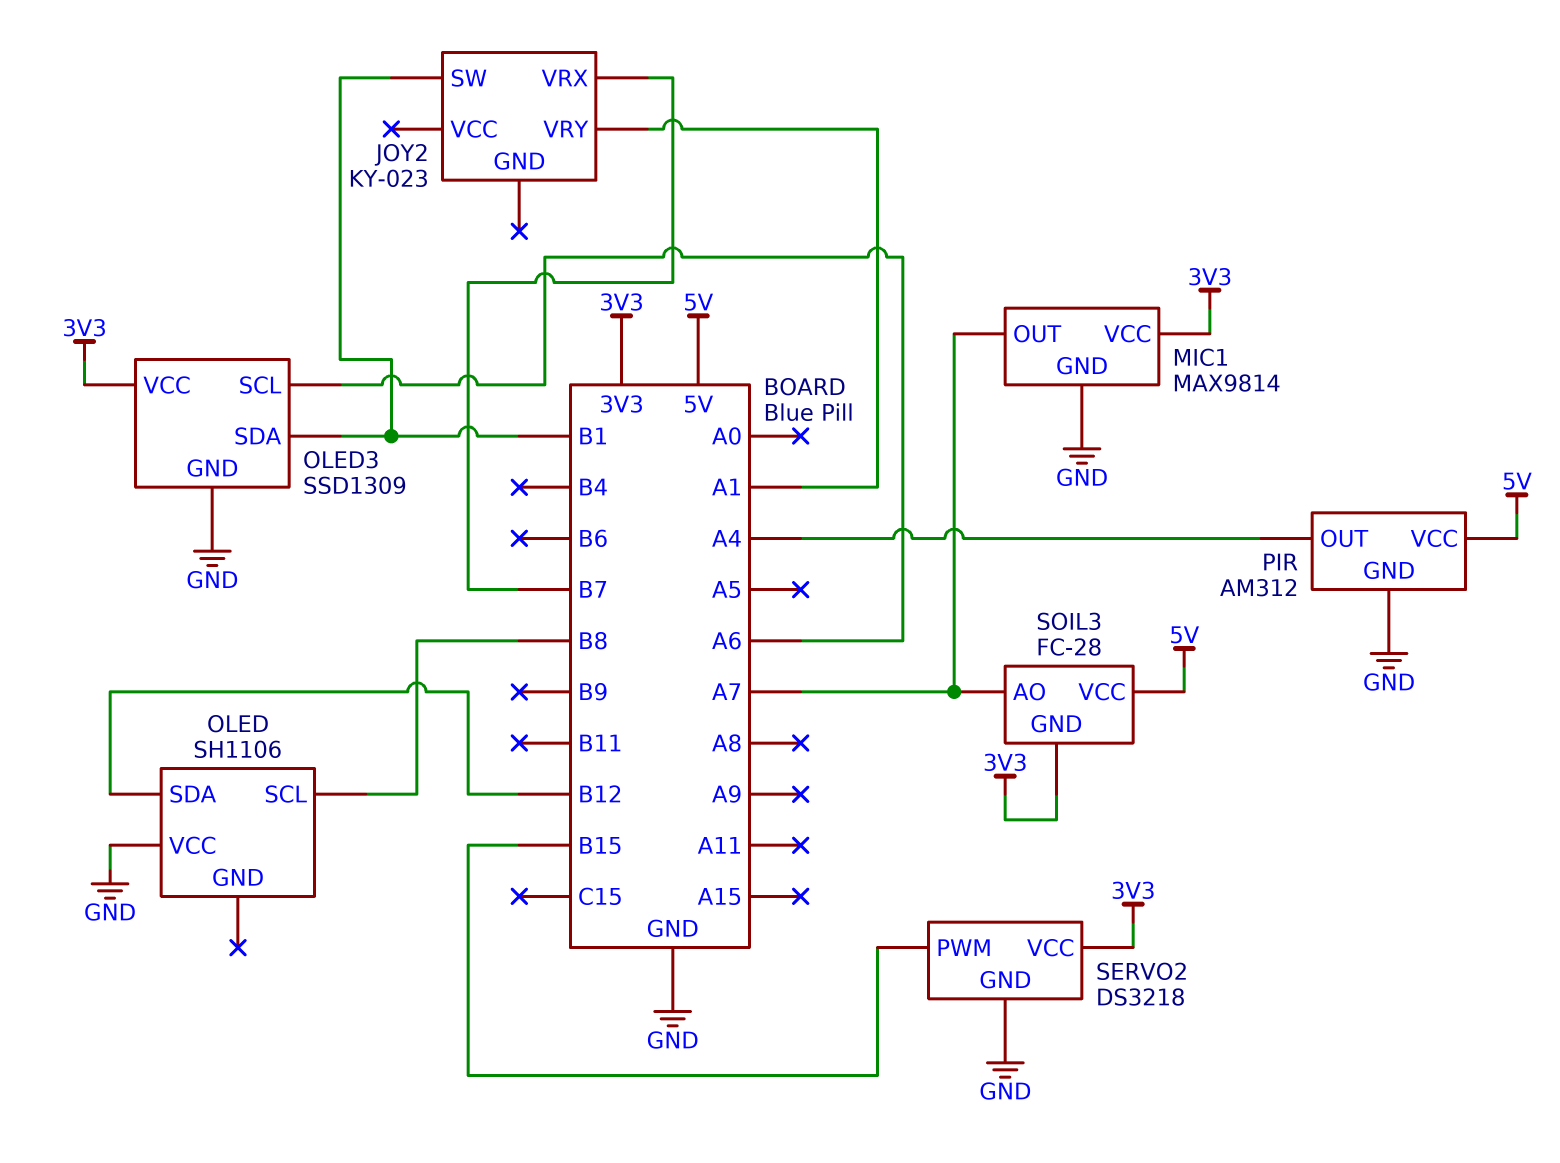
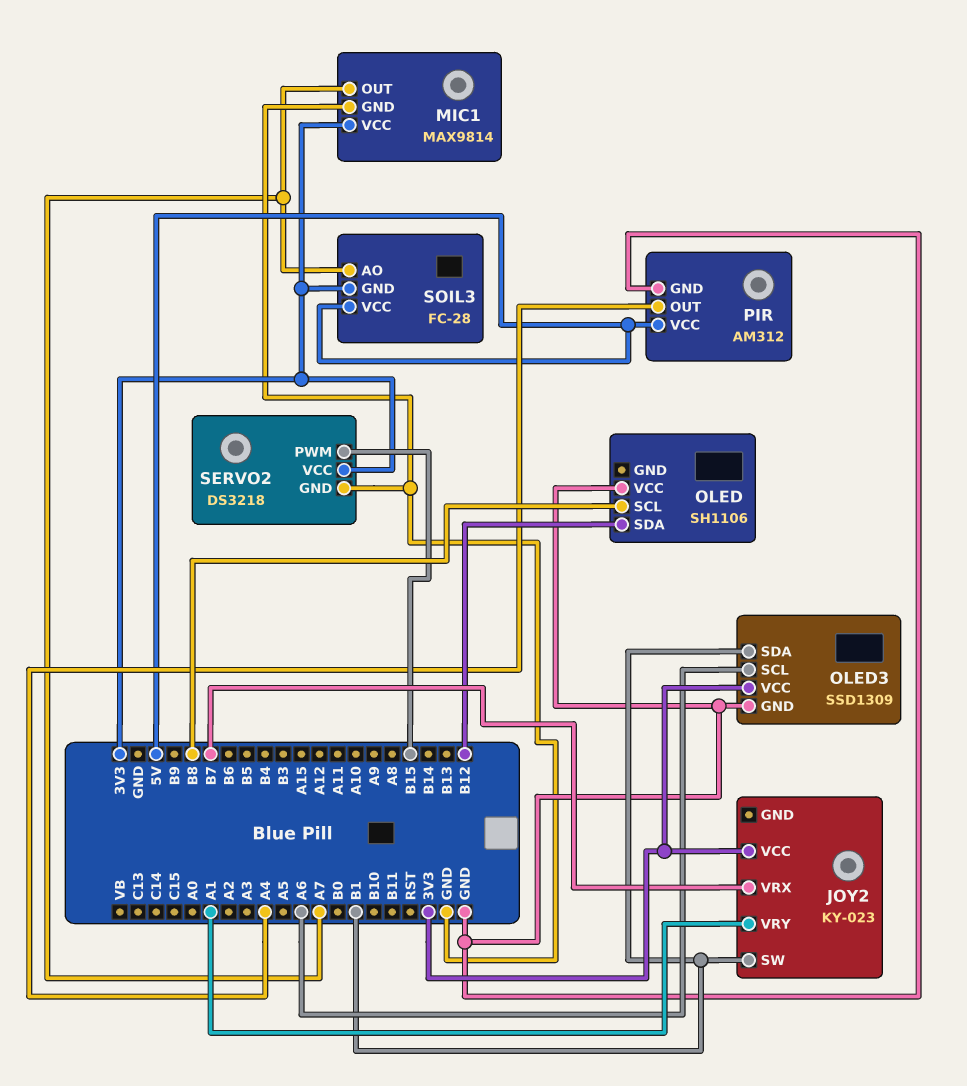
JOY2 pin VCC: none -> 3V3

